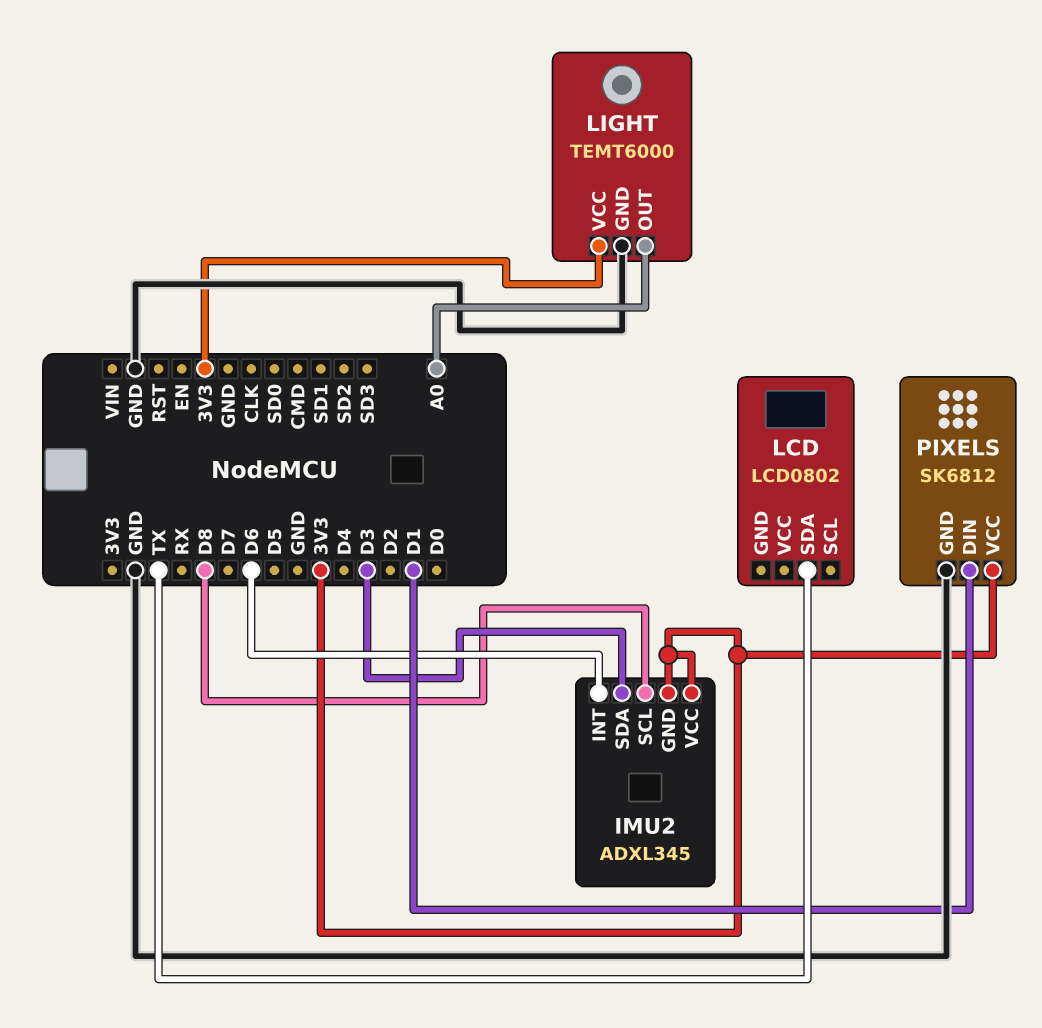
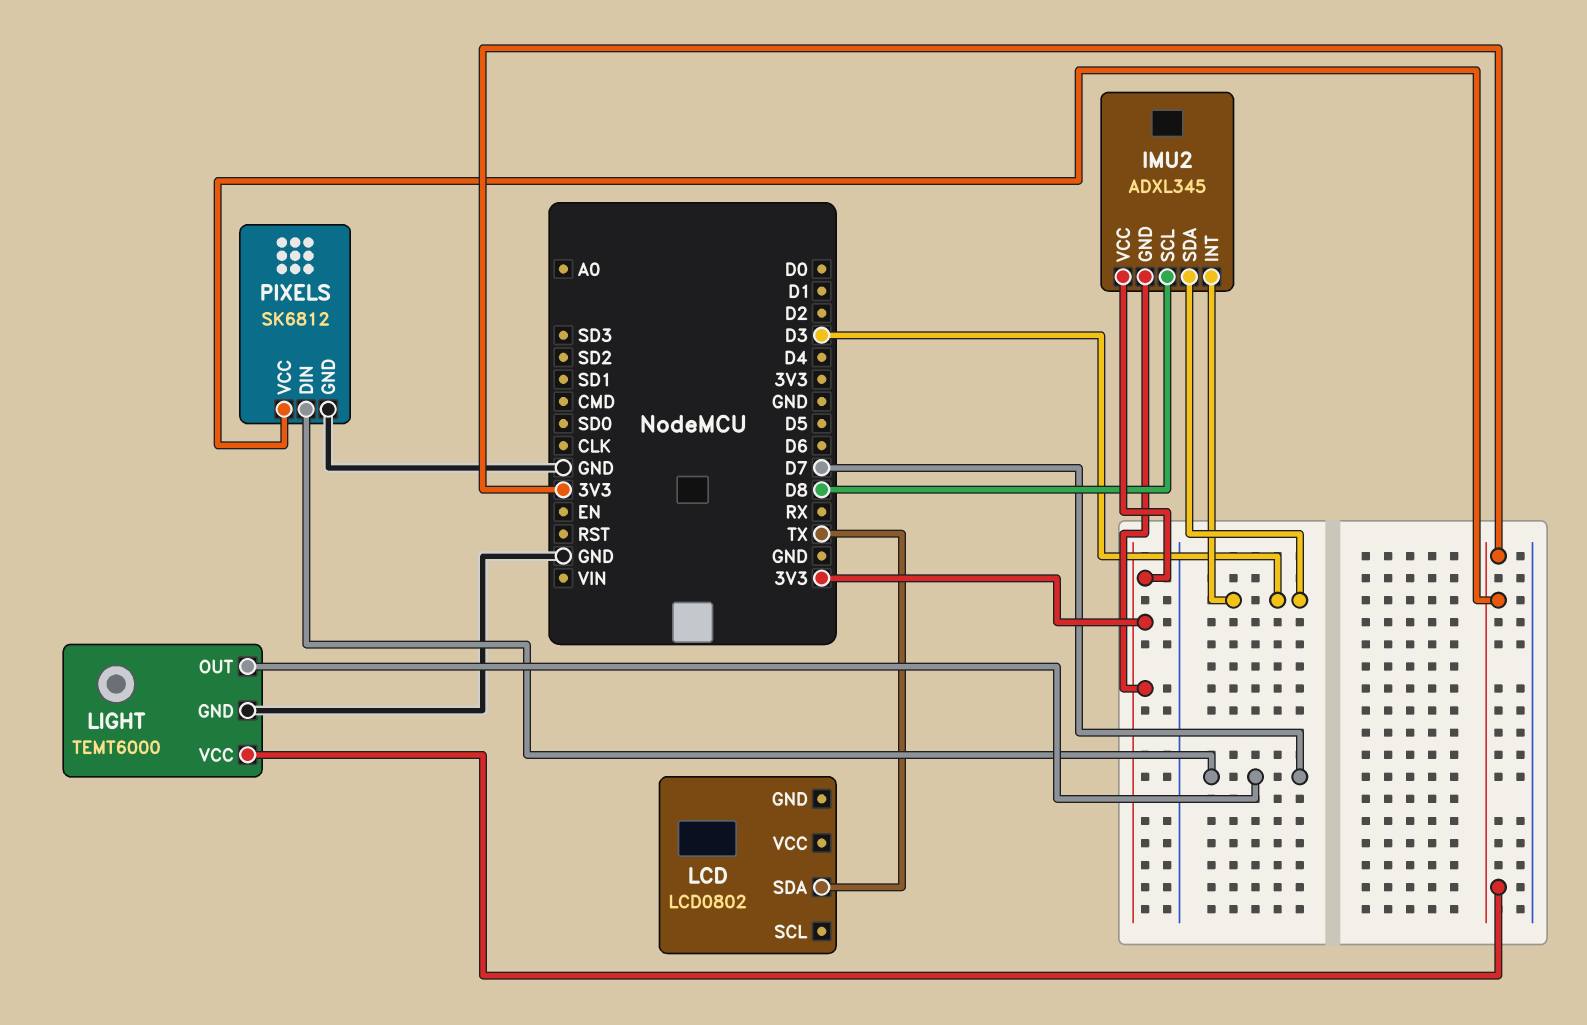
IMU2 pin INT: D6 -> D3
LIGHT pin OUT: A0 -> D7
PIXELS pin DIN: D1 -> D7

